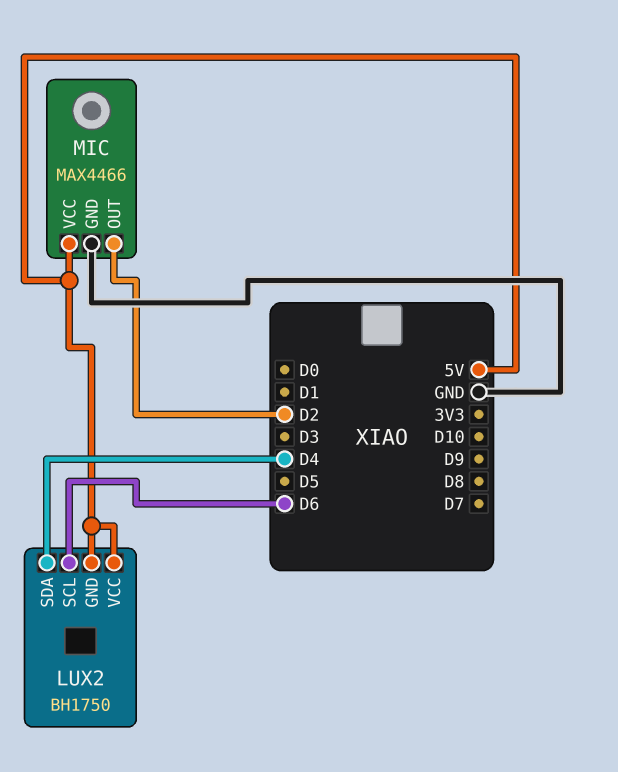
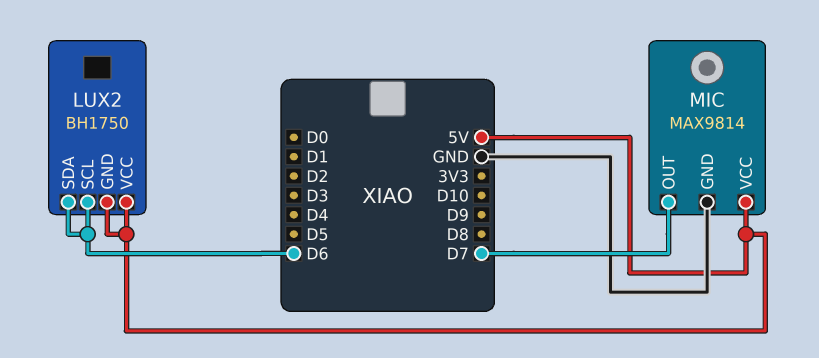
LUX2 pin SDA: D4 -> D6
MIC: MAX4466 -> MAX9814
MIC pin OUT: D2 -> D7

